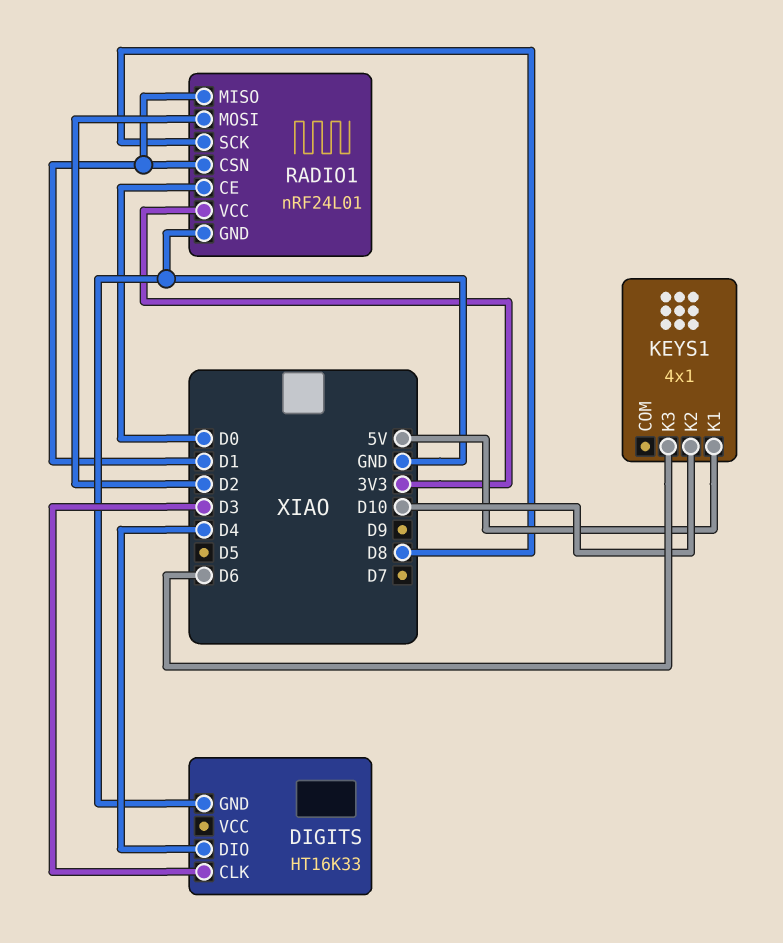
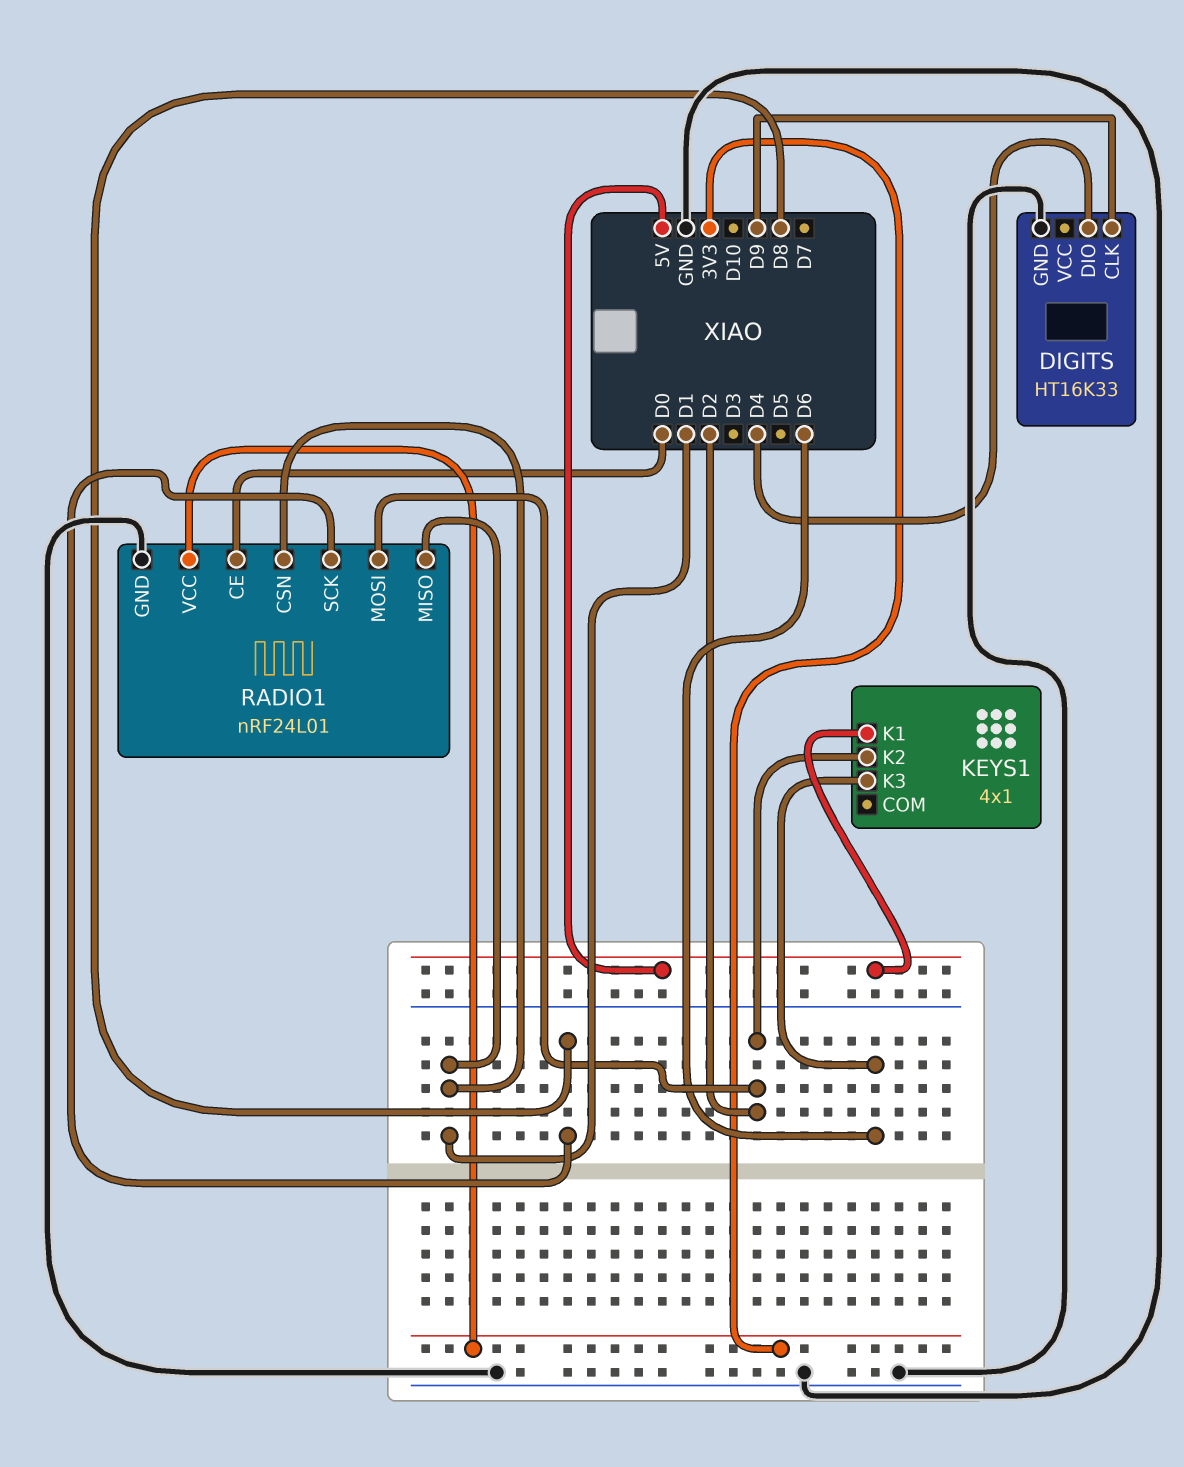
DIGITS pin CLK: D3 -> D9
KEYS1 pin K2: D10 -> D2

